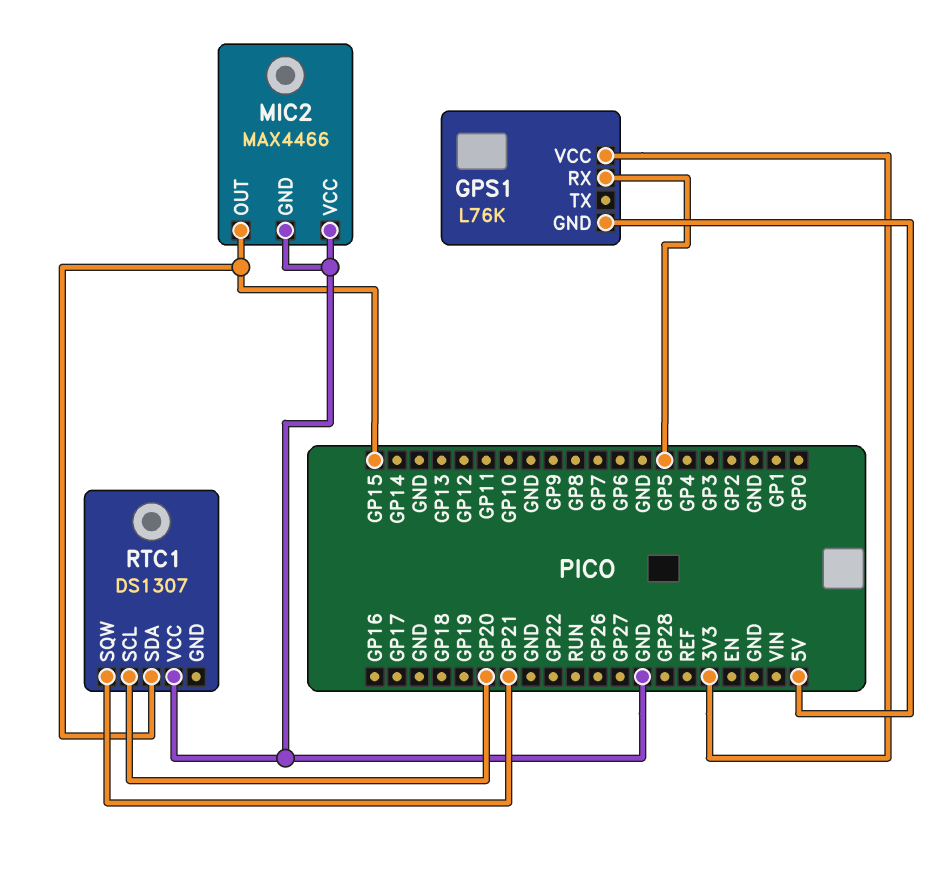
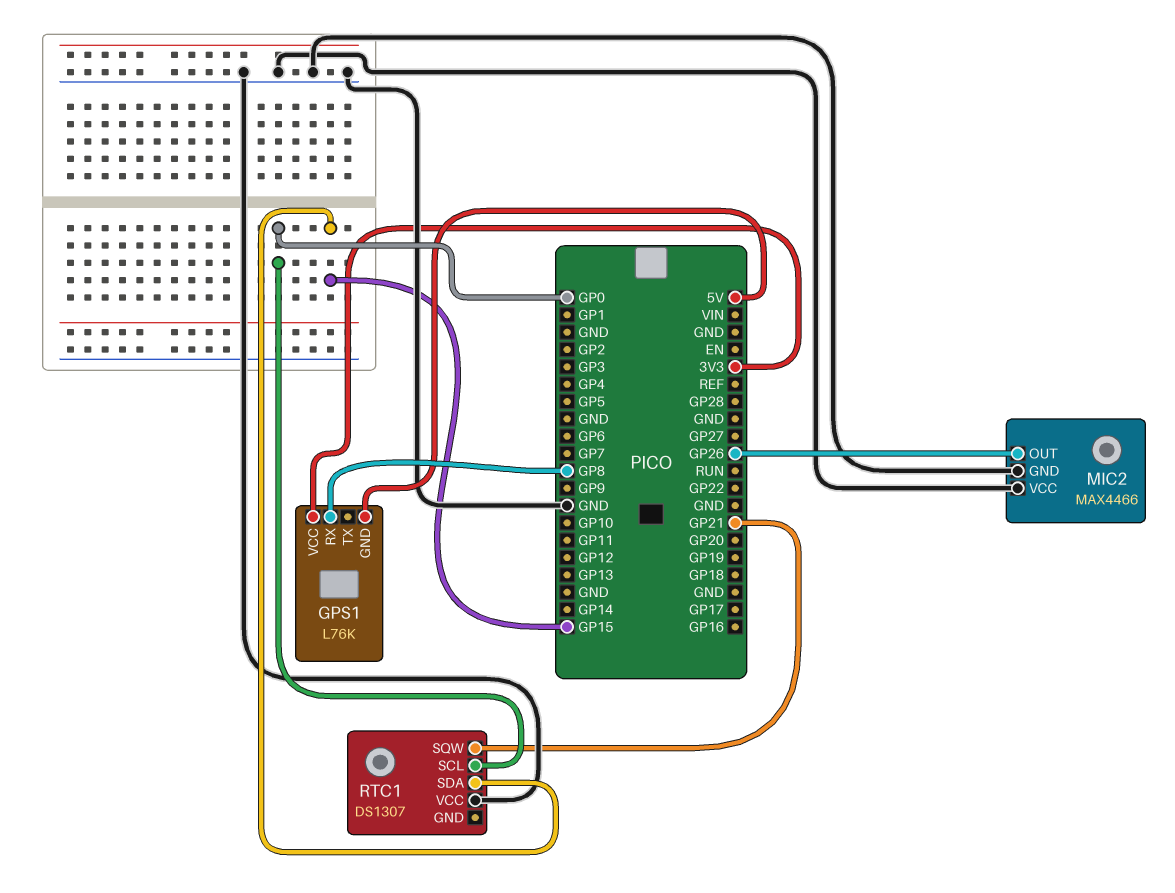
GPS1 pin RX: GP5 -> GP8
MIC2 pin OUT: GP15 -> GP26
RTC1 pin SCL: GP20 -> GP0

